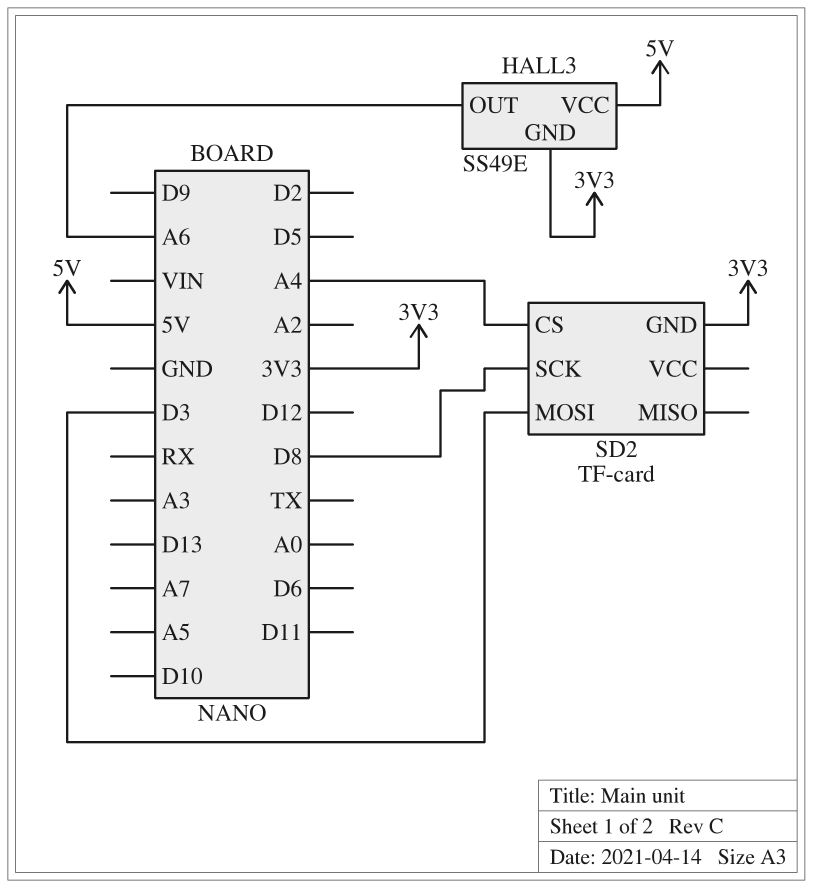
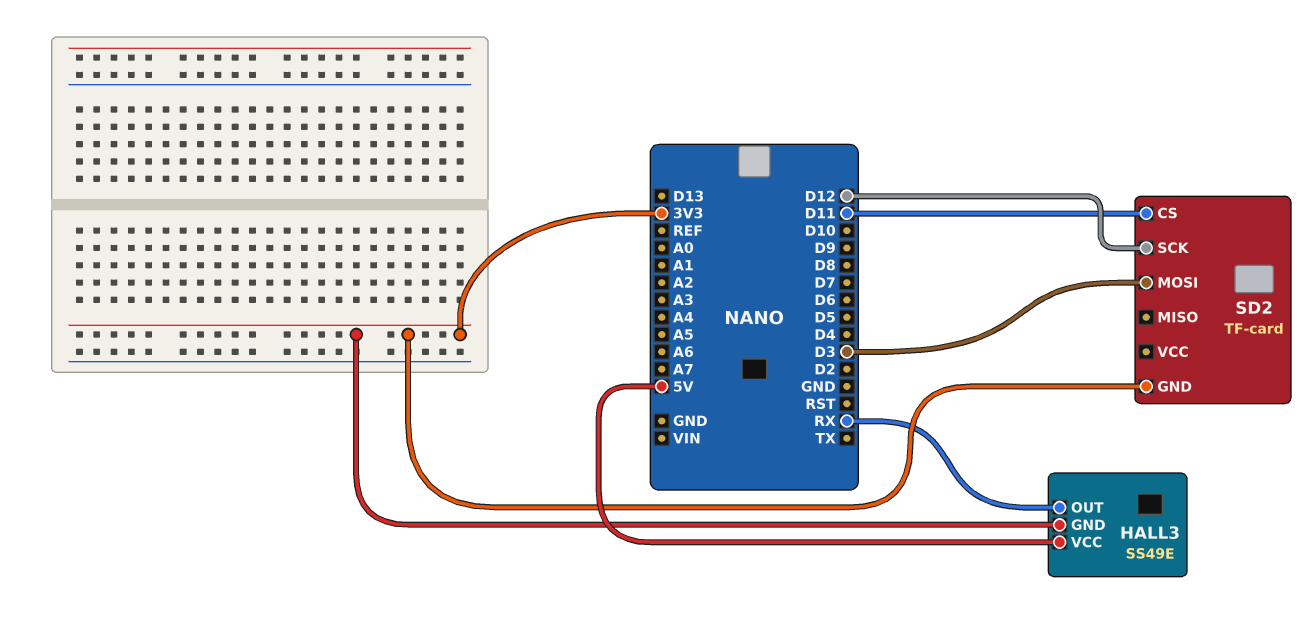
HALL3 pin OUT: A6 -> RX
SD2 pin CS: A4 -> D11
SD2 pin SCK: D8 -> D12

